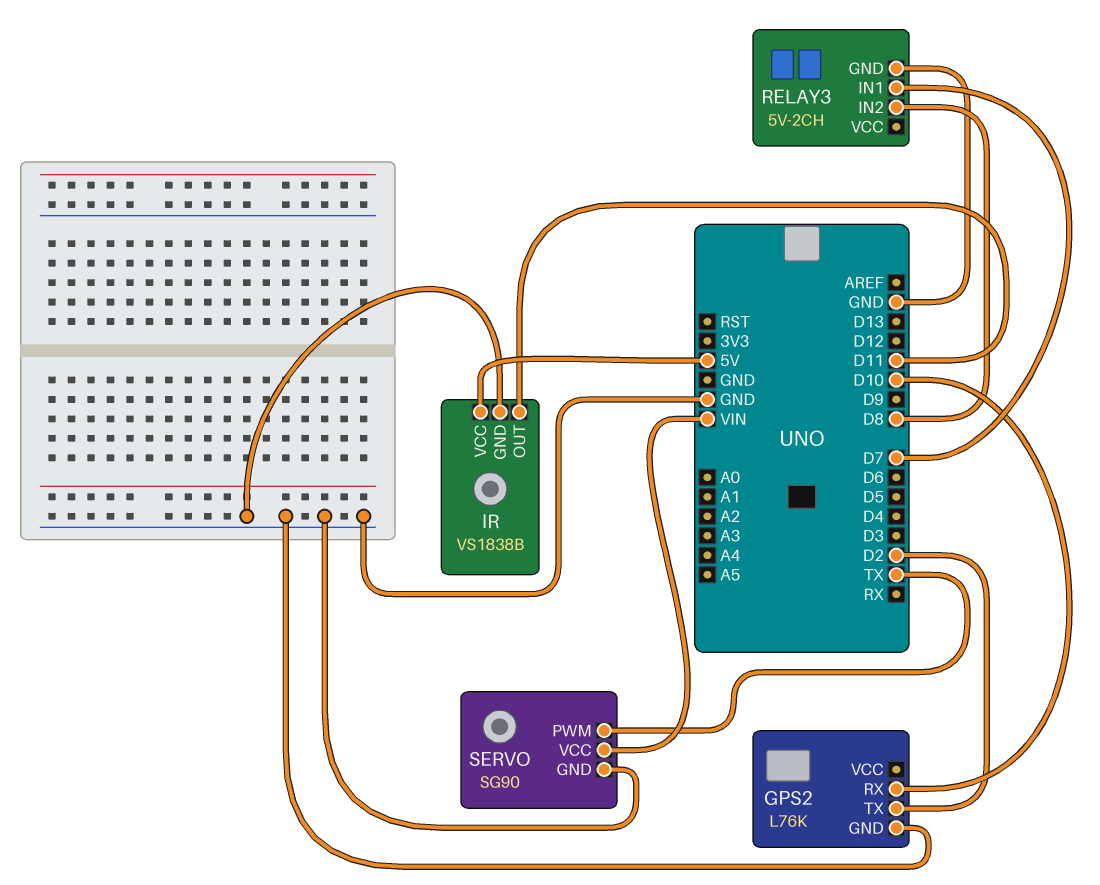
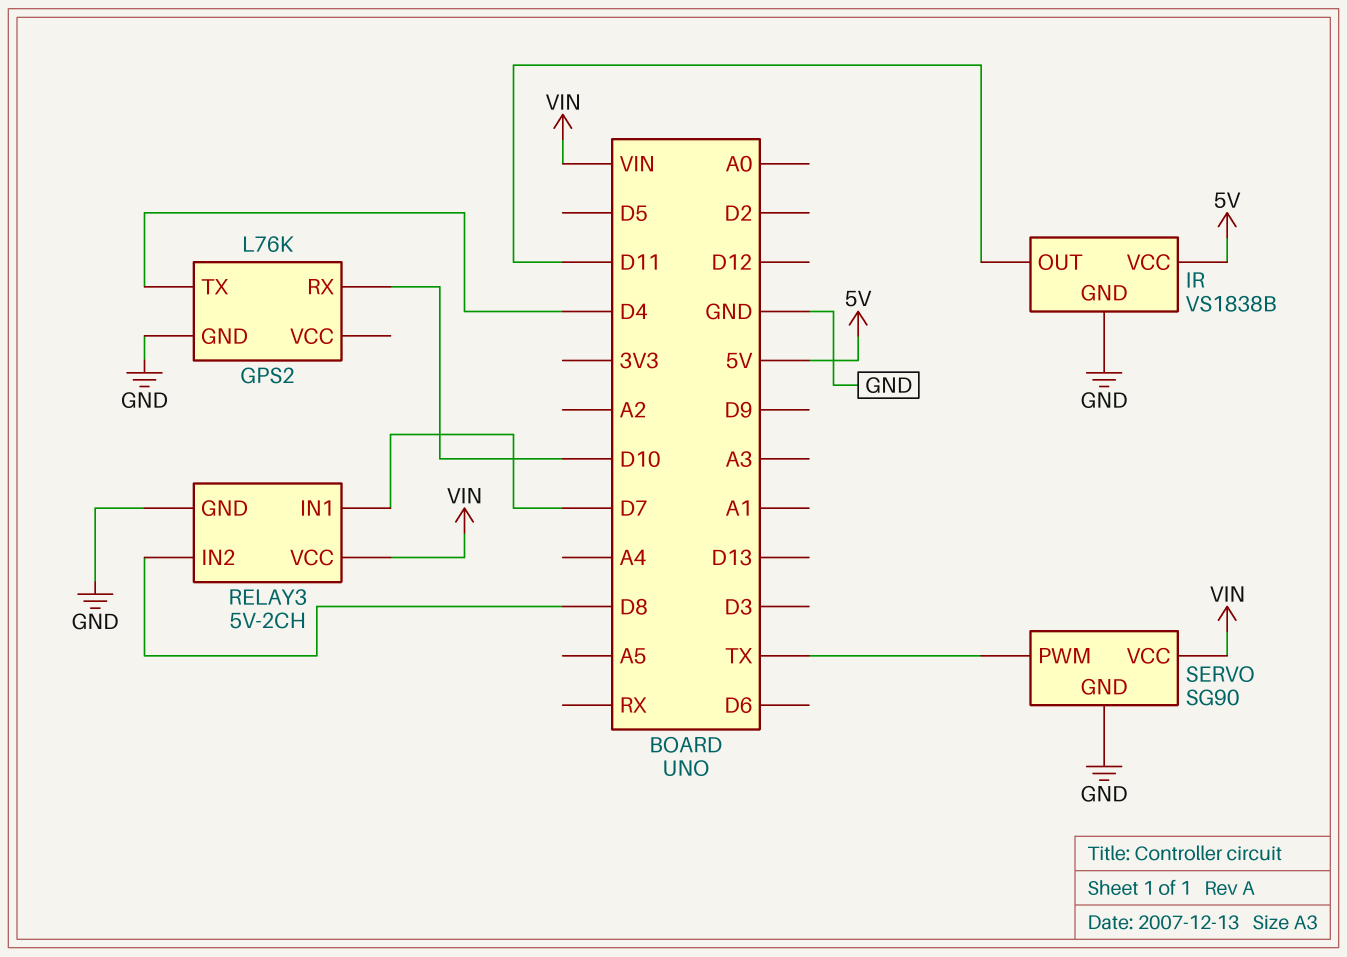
GPS2 pin TX: D2 -> D4
RELAY3 pin VCC: none -> VIN

